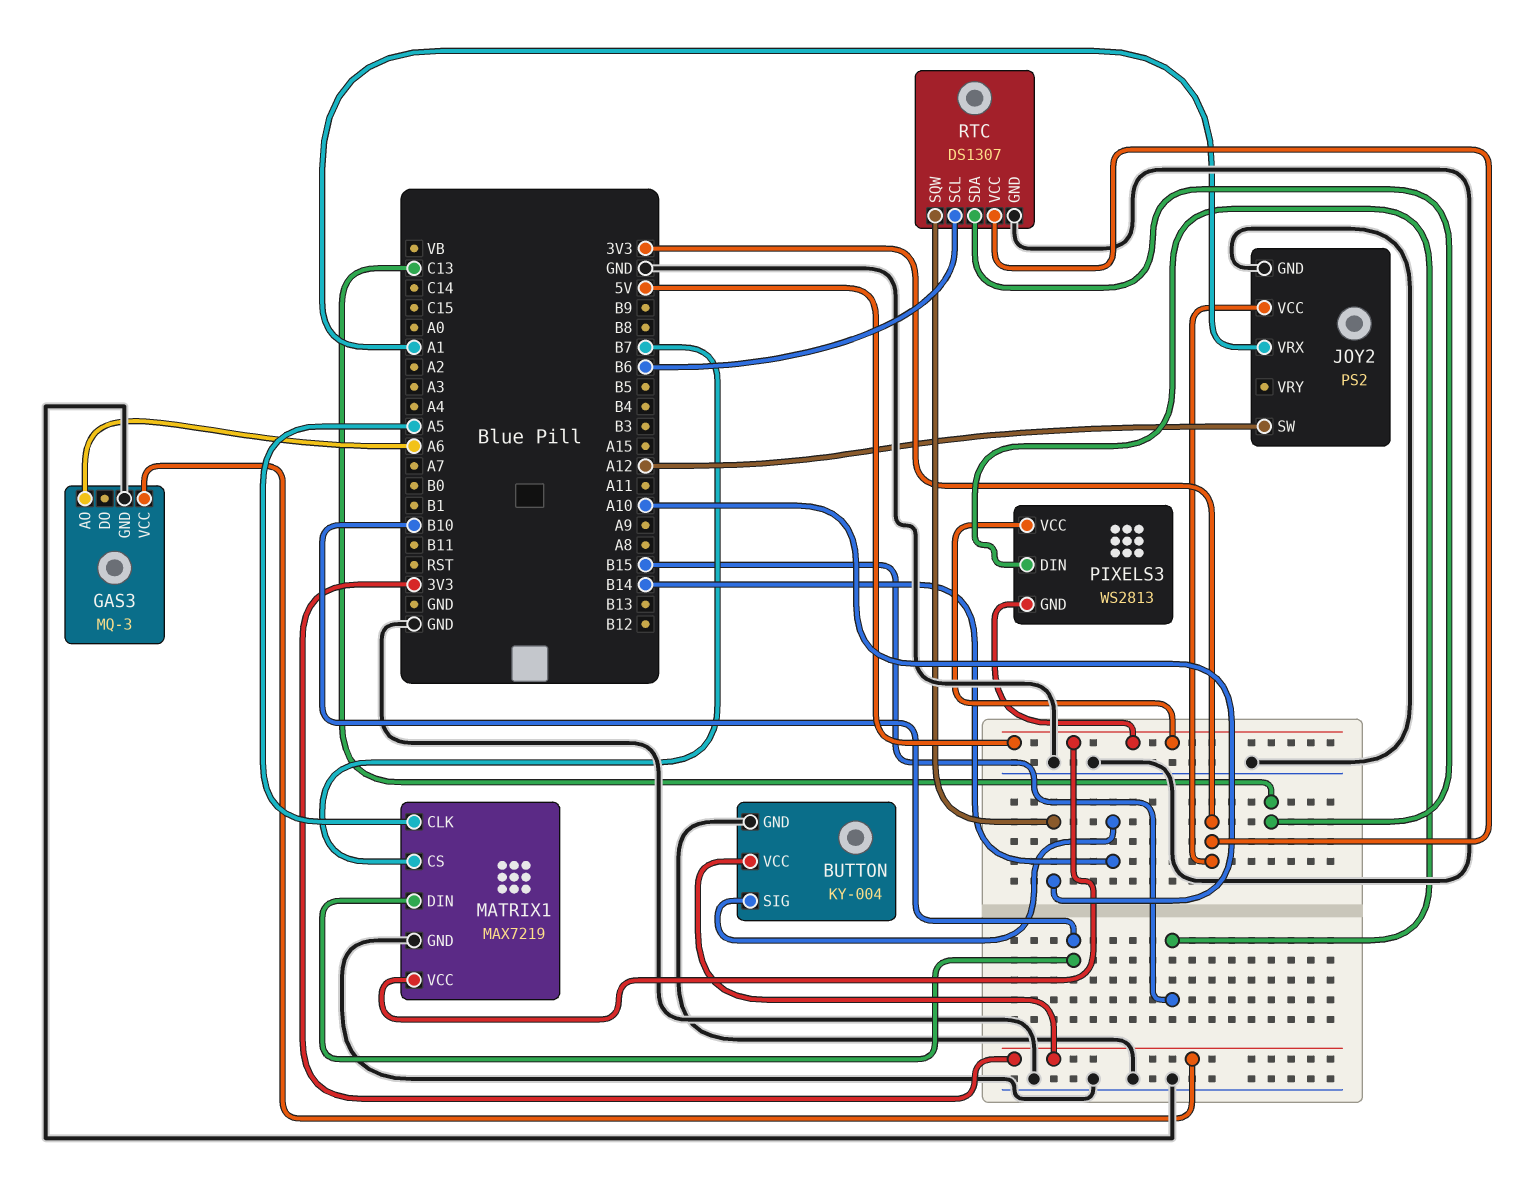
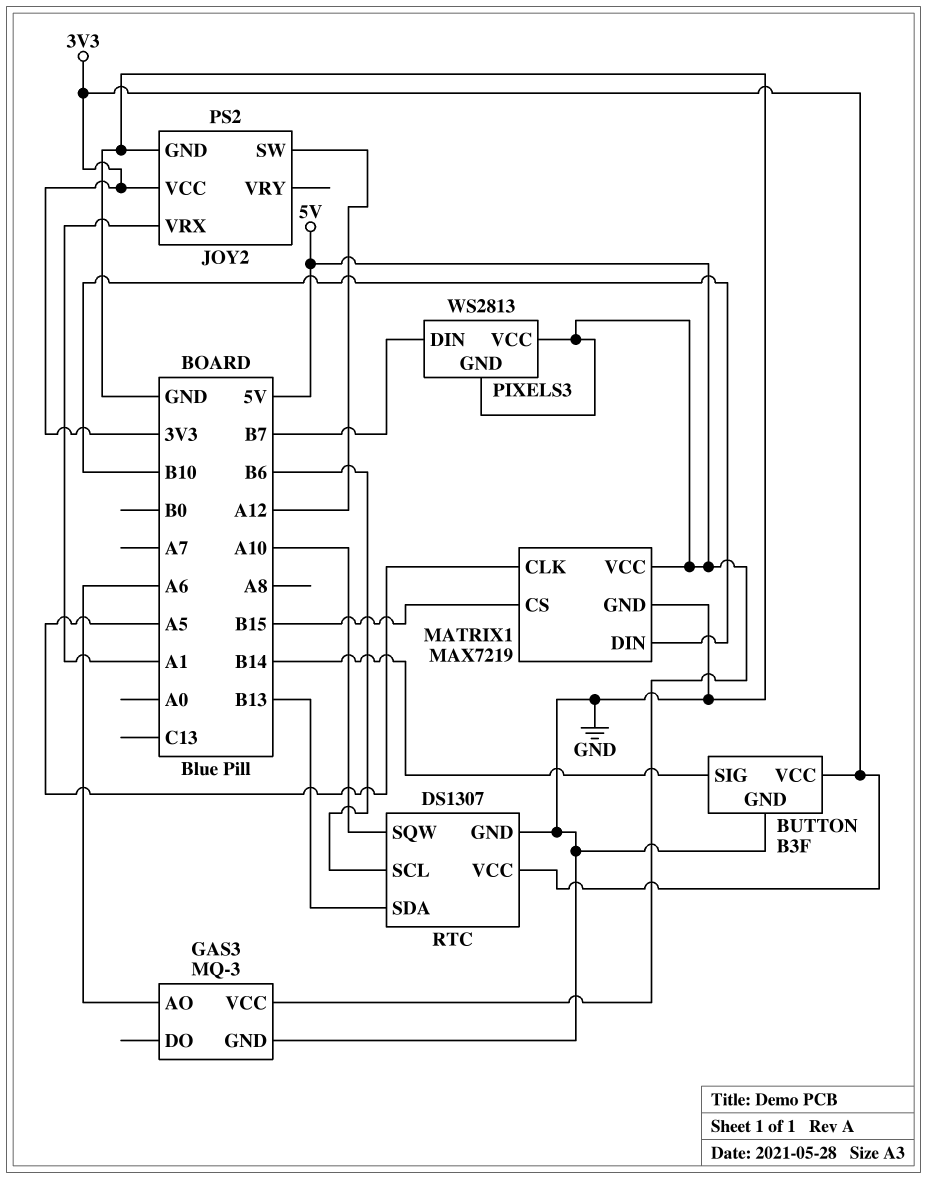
BUTTON: KY-004 -> B3F
GAS3 pin VCC: 3V3 -> 5V
MATRIX1 pin CS: B7 -> B15
PIXELS3 pin DIN: B15 -> B7
RTC pin SDA: C13 -> B13

